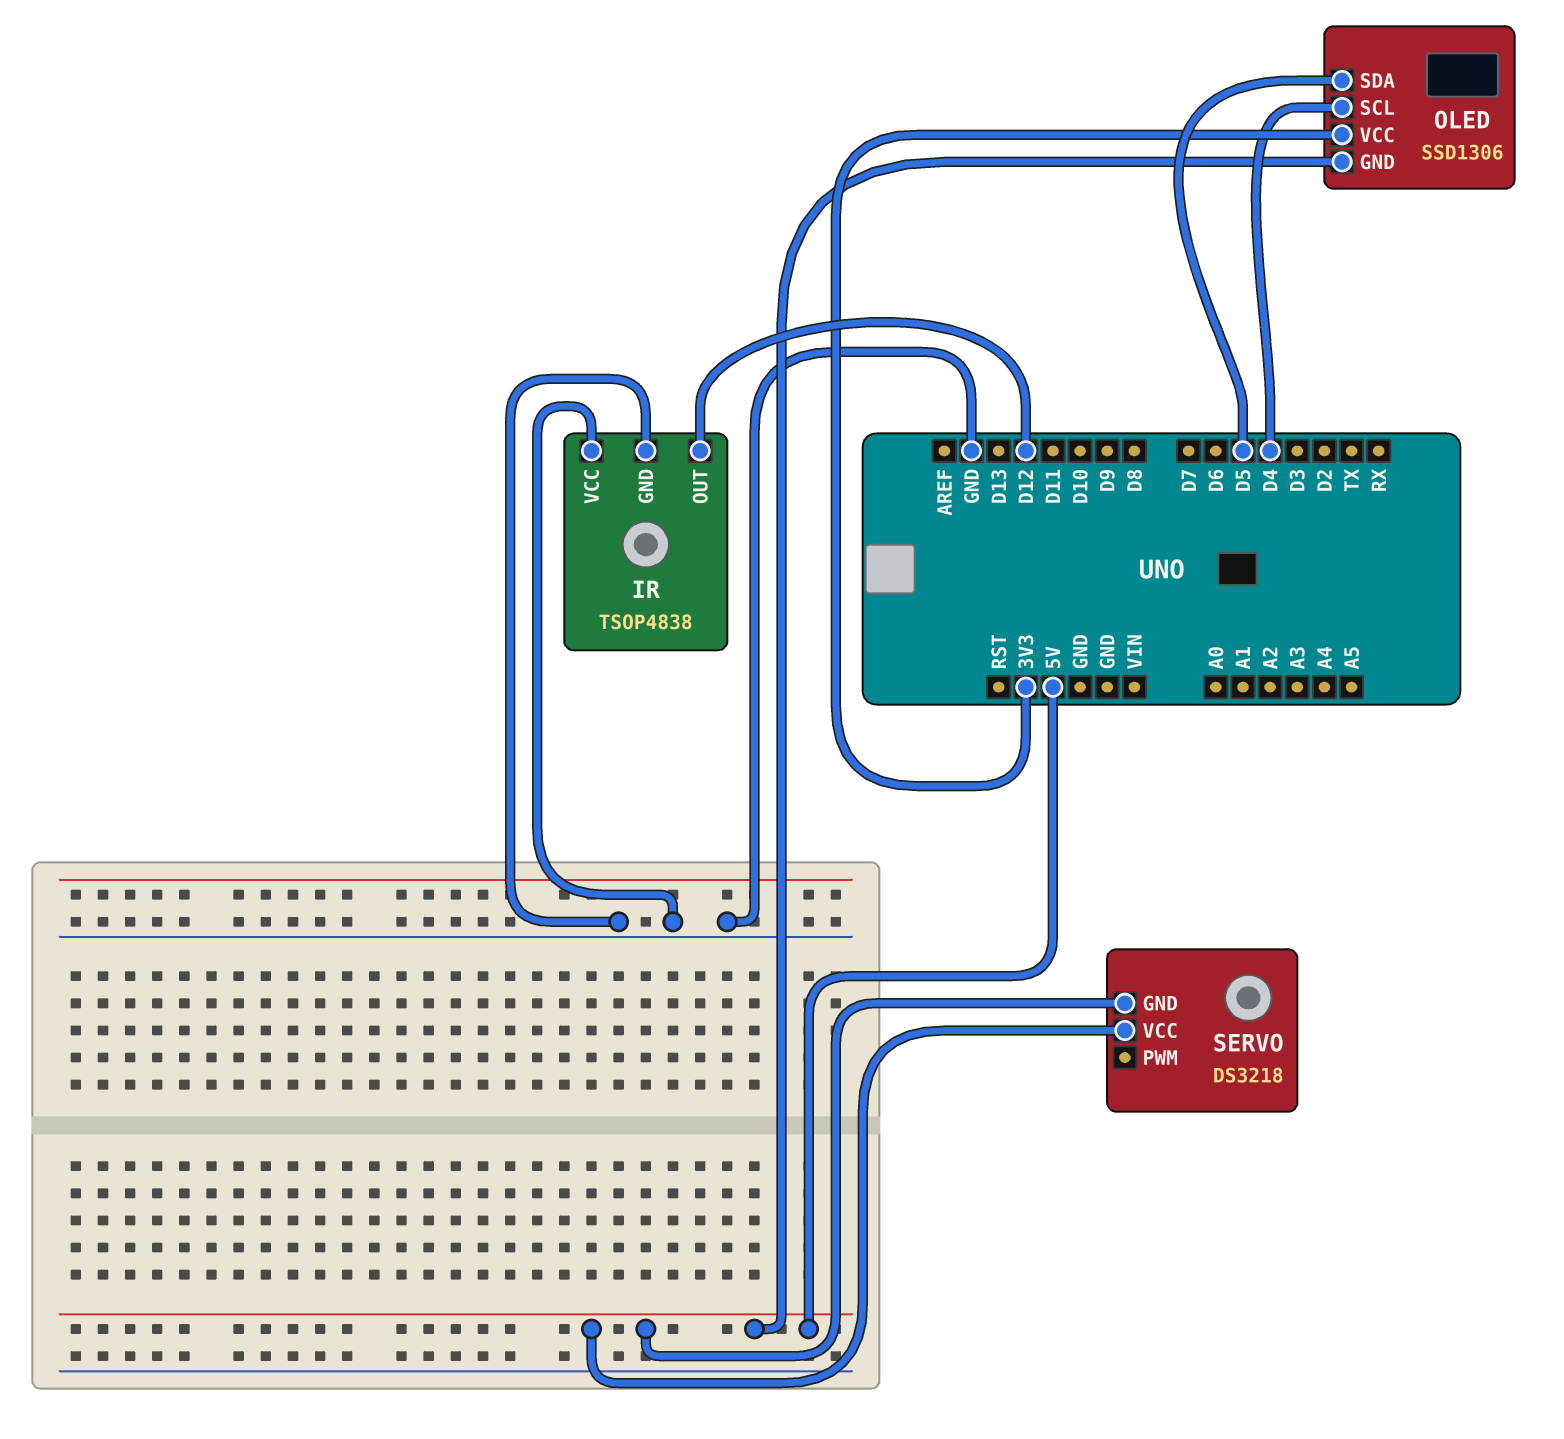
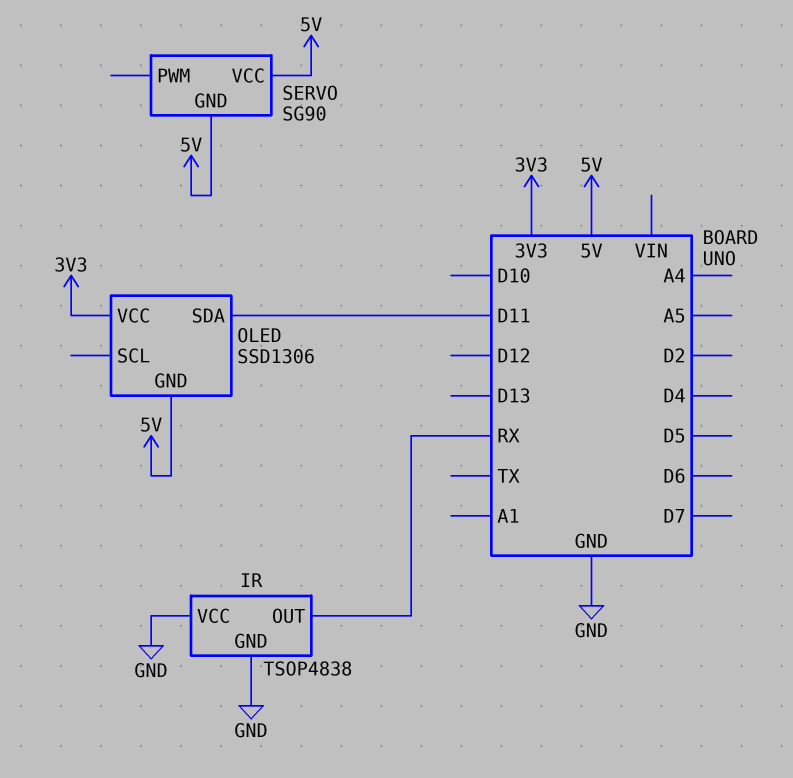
IR pin OUT: D12 -> RX
OLED pin SCL: D4 -> none
OLED pin SDA: D5 -> D11
SERVO: DS3218 -> SG90

